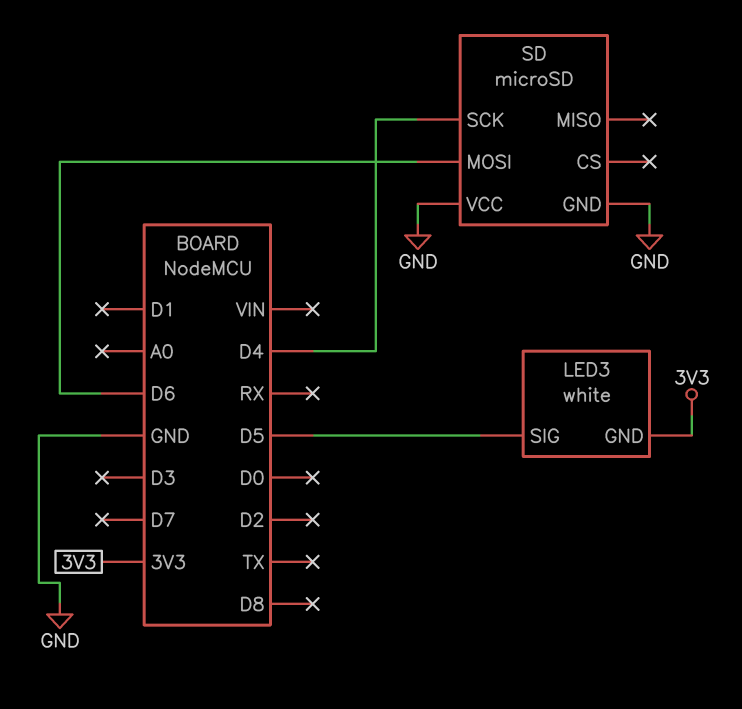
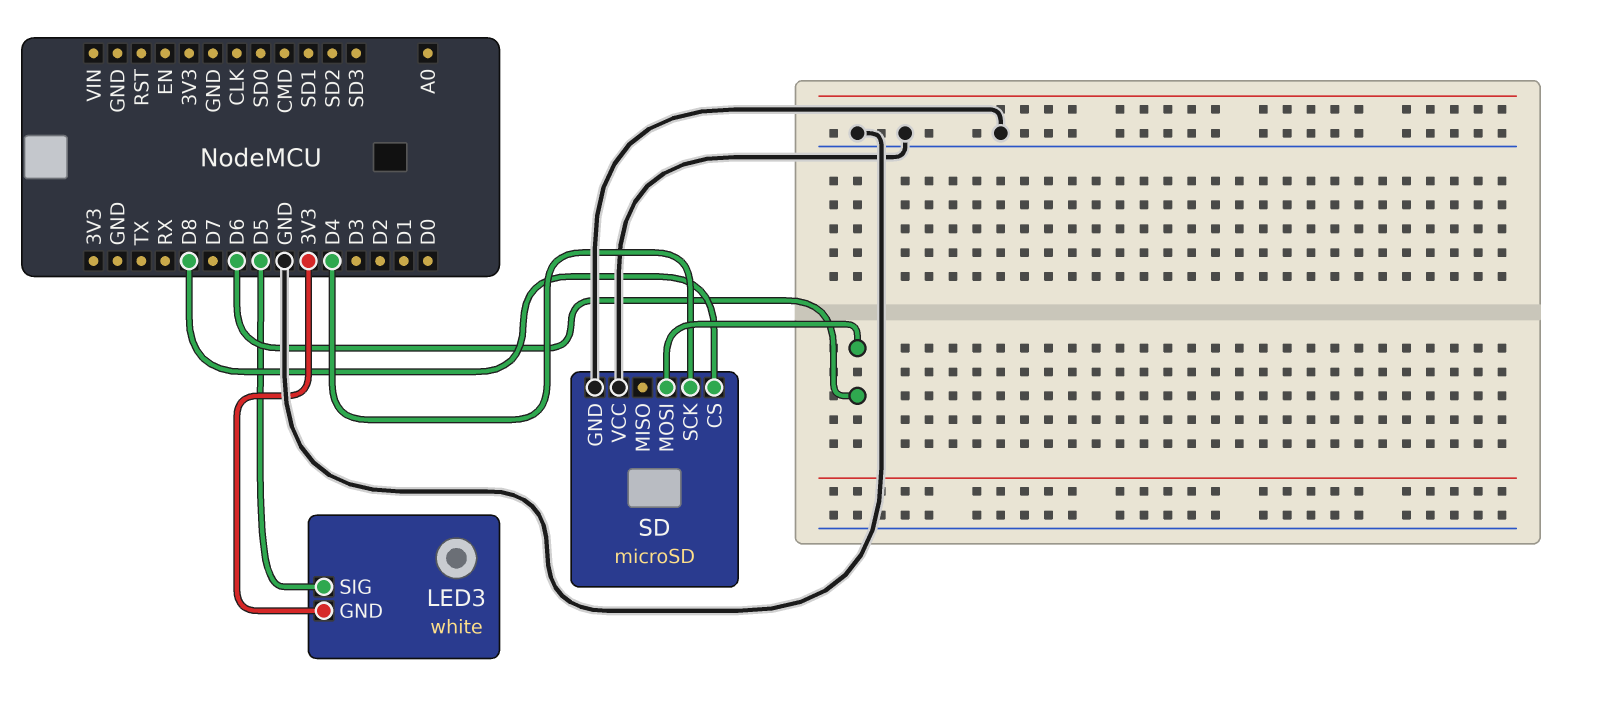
SD pin CS: none -> D8

